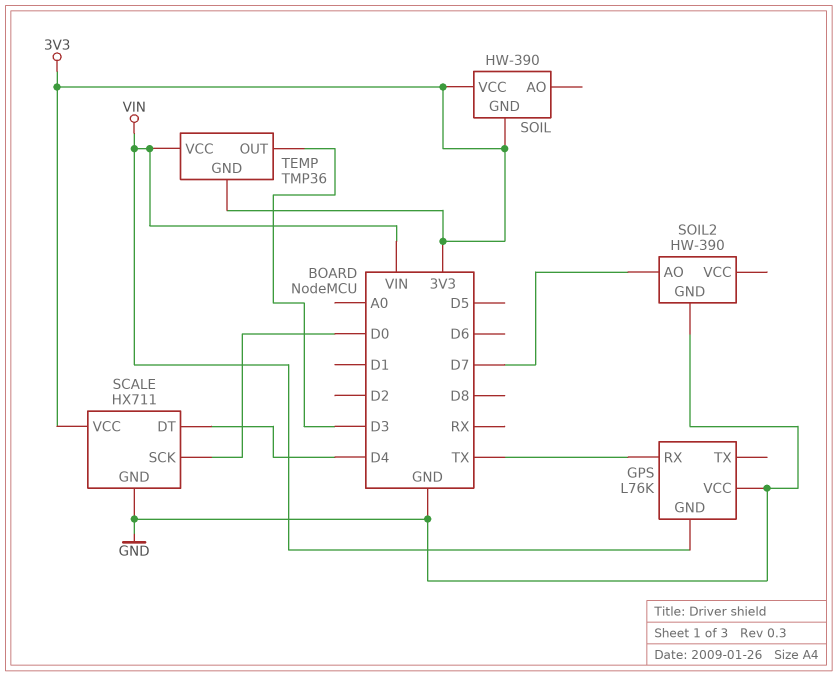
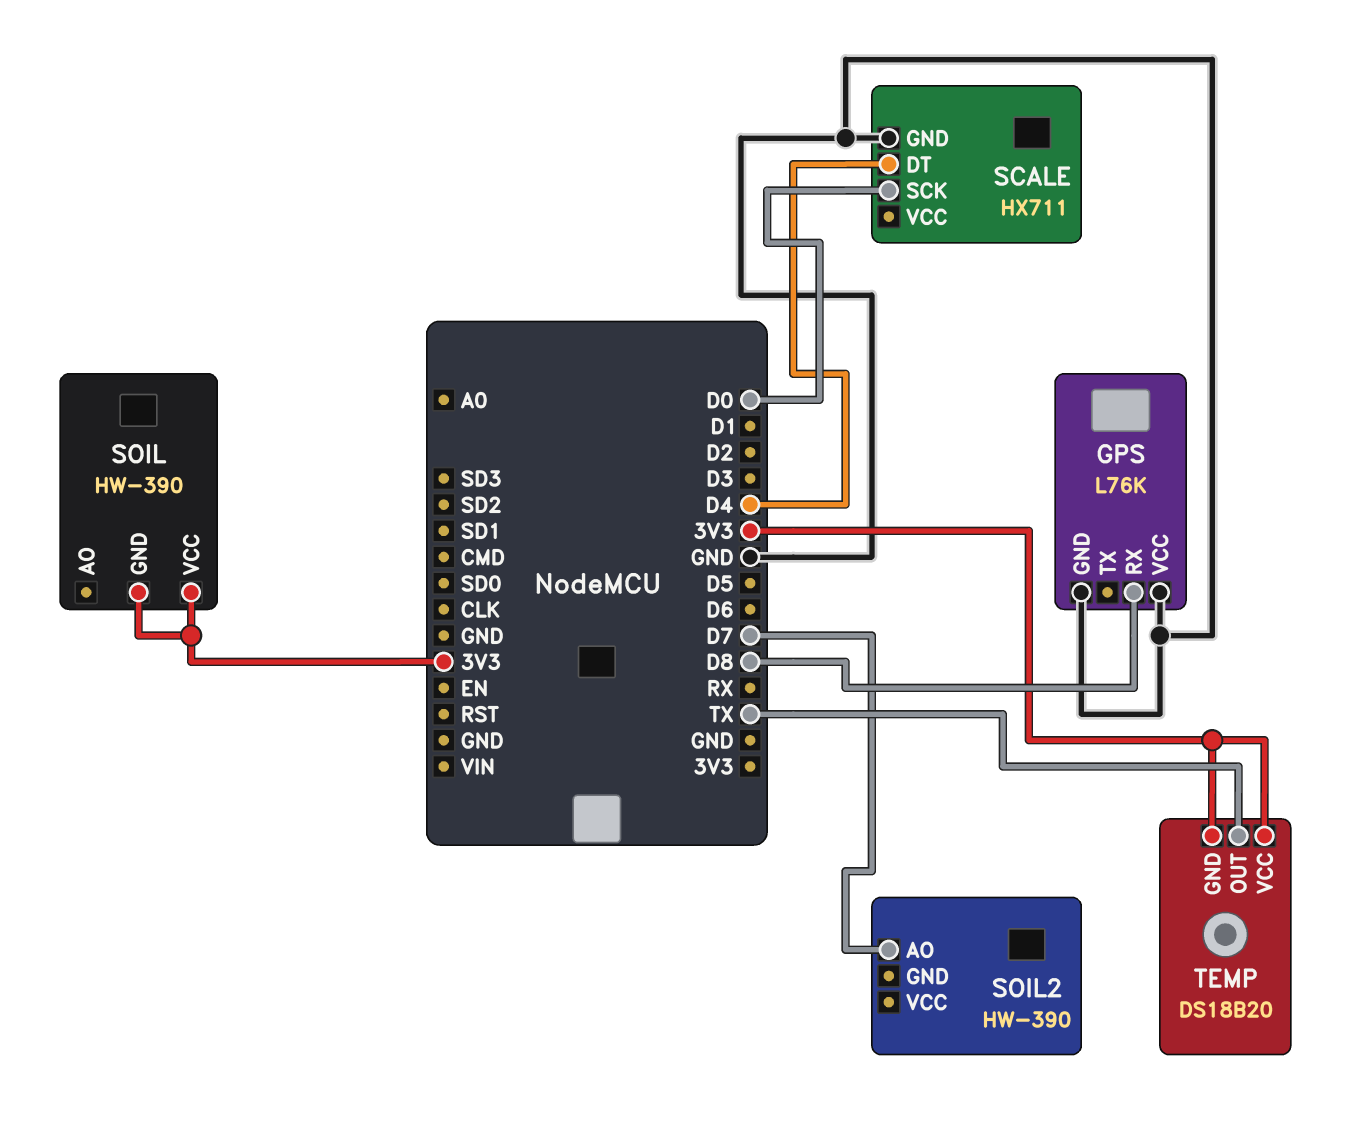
GPS pin GND: VIN -> GND
GPS pin RX: TX -> D8
SCALE pin VCC: 3V3 -> none
SOIL2 pin GND: GND -> none
TEMP: TMP36 -> DS18B20
TEMP pin OUT: D3 -> TX
TEMP pin VCC: VIN -> 3V3

